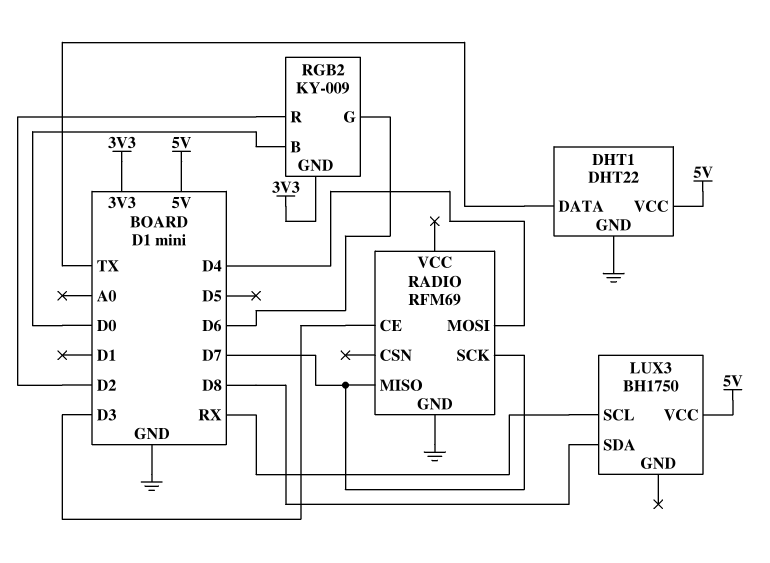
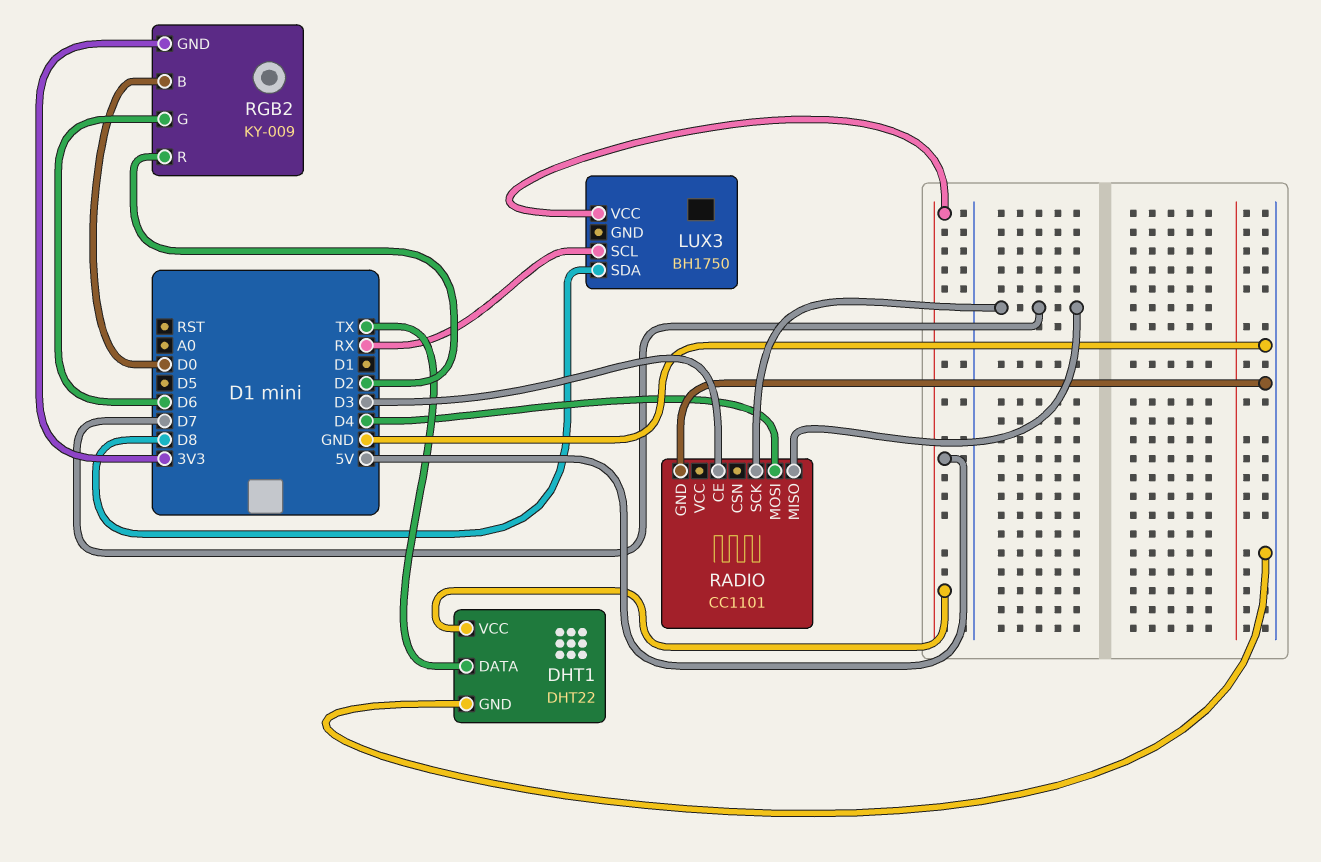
RADIO: RFM69 -> CC1101

